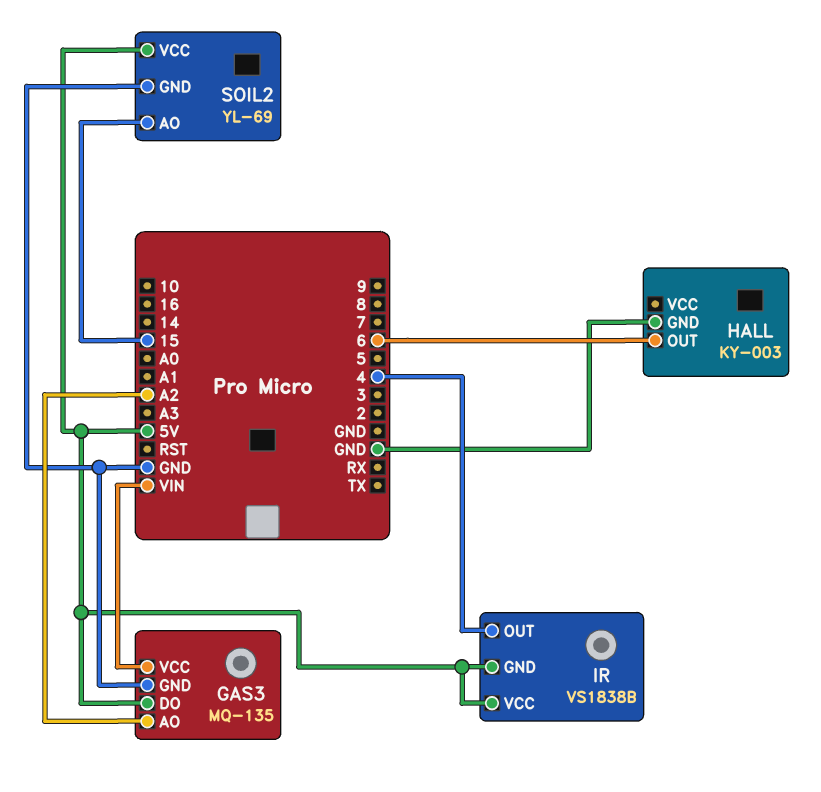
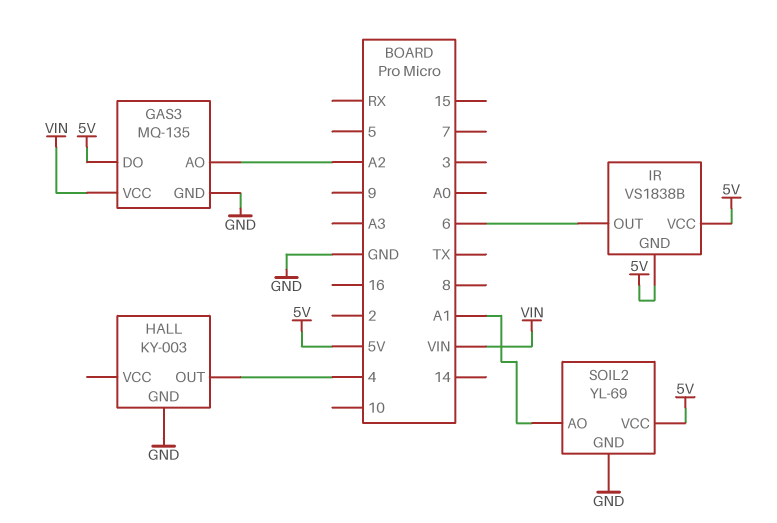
HALL pin OUT: 6 -> 4
IR pin OUT: 4 -> 6
SOIL2 pin AO: 15 -> A1

